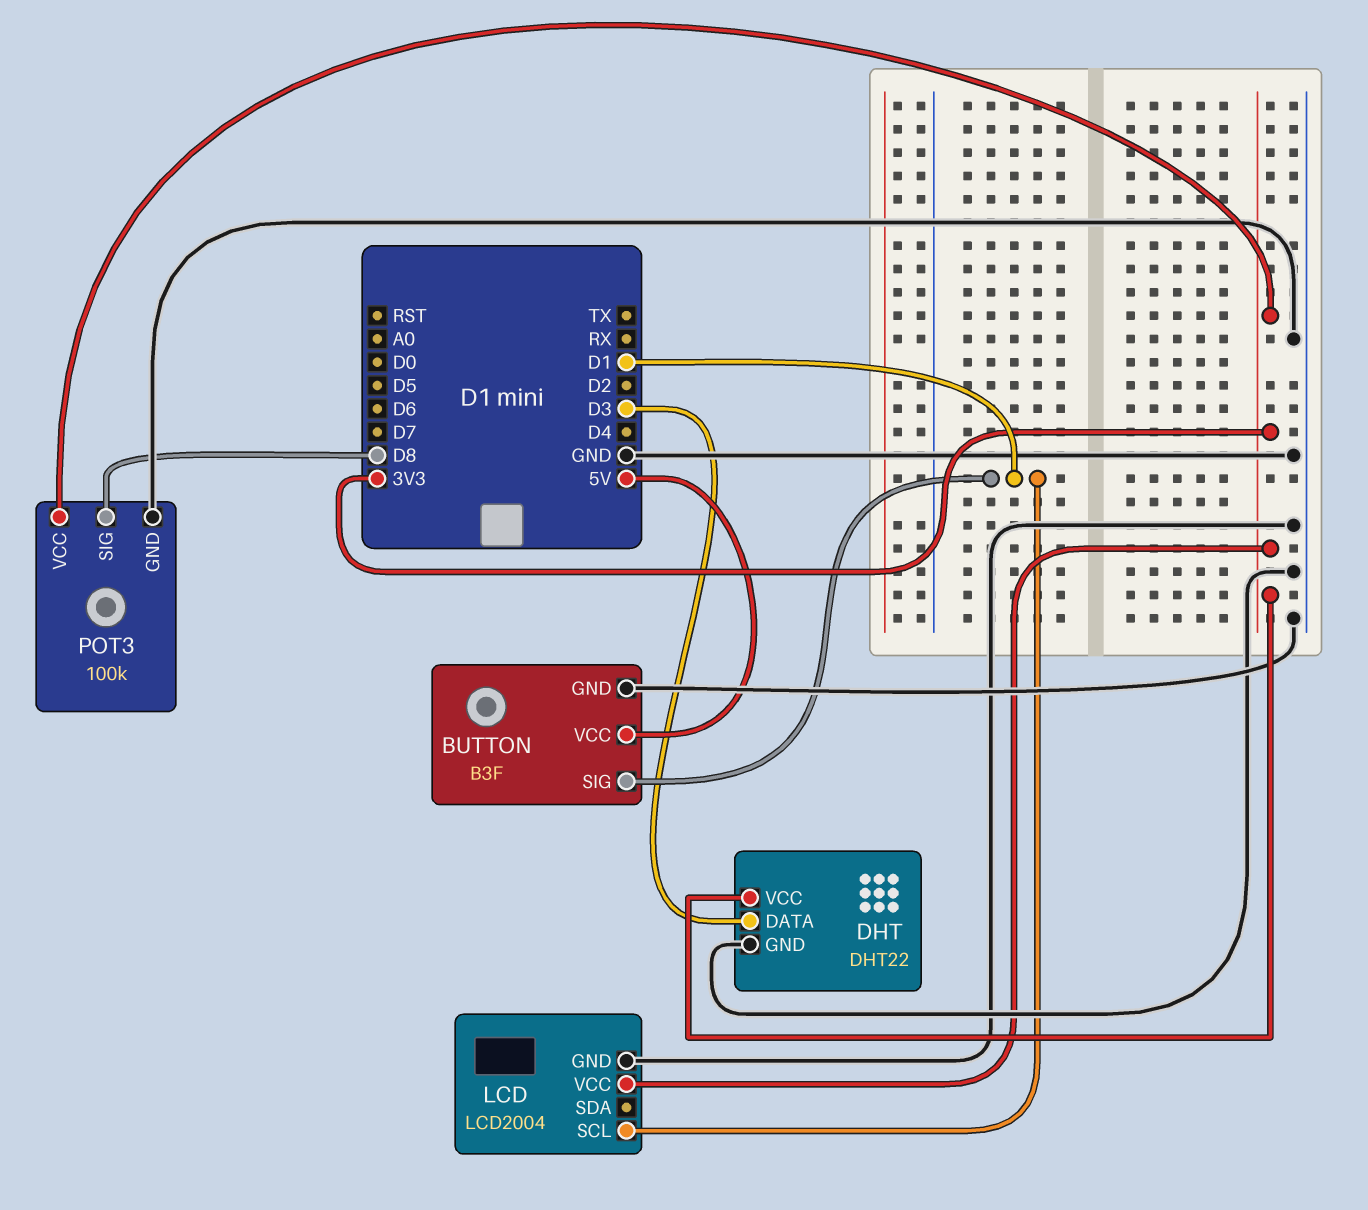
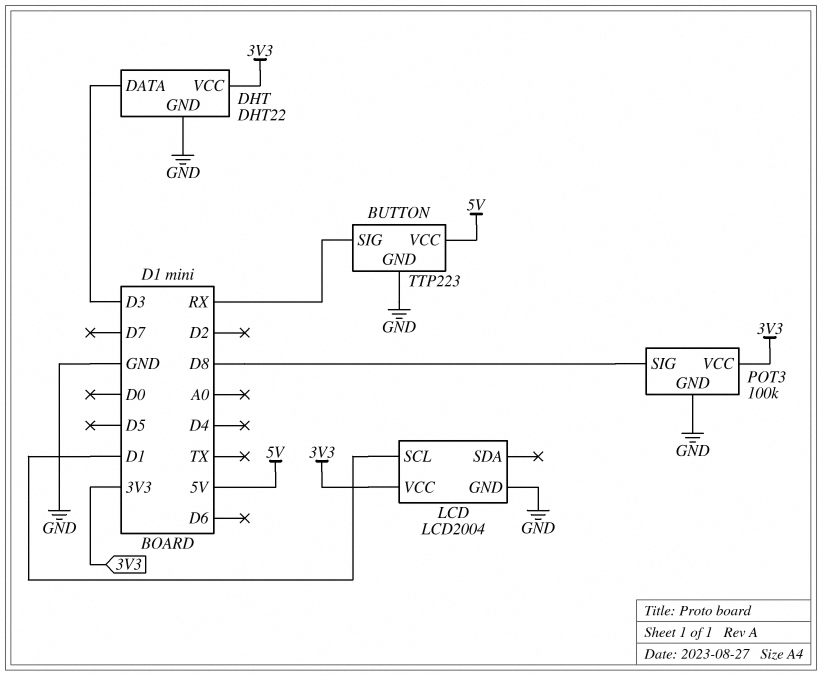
BUTTON: B3F -> TTP223
BUTTON pin SIG: D1 -> RX

